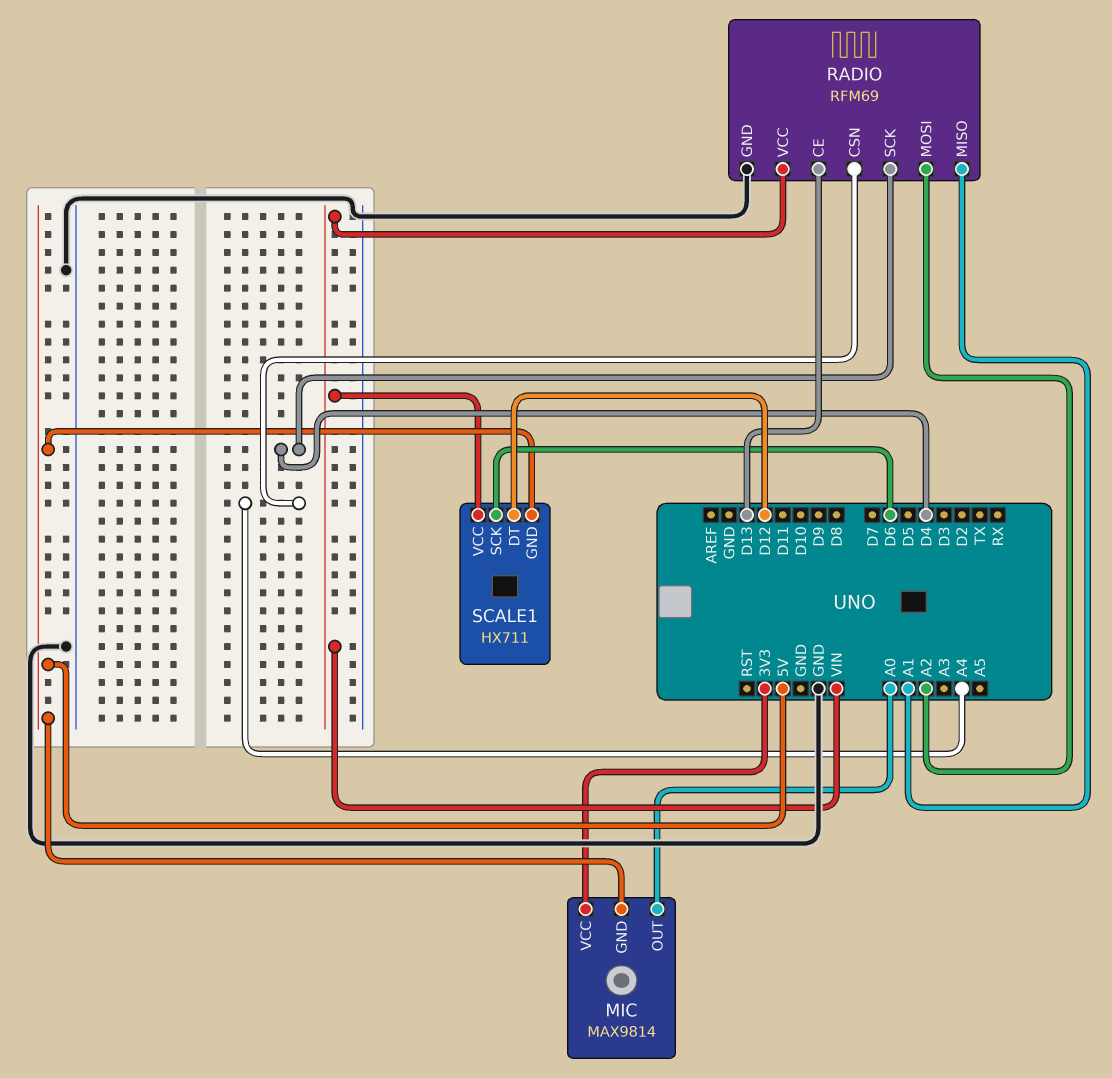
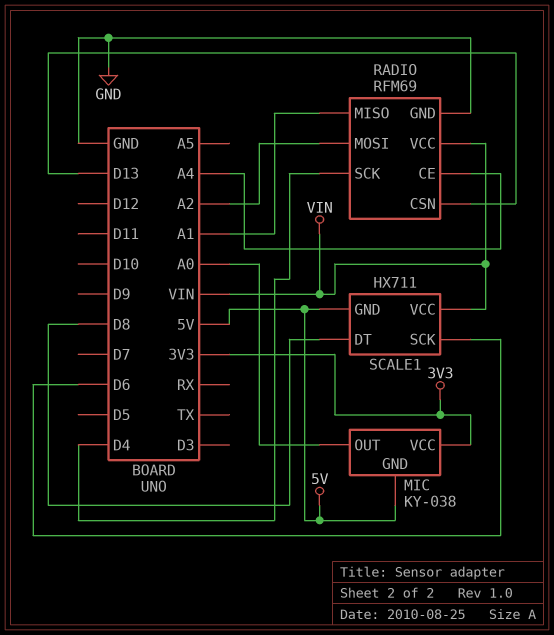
MIC: MAX9814 -> KY-038
RADIO pin CE: D13 -> A4
RADIO pin CSN: A4 -> D13
SCALE1 pin DT: D12 -> D8

